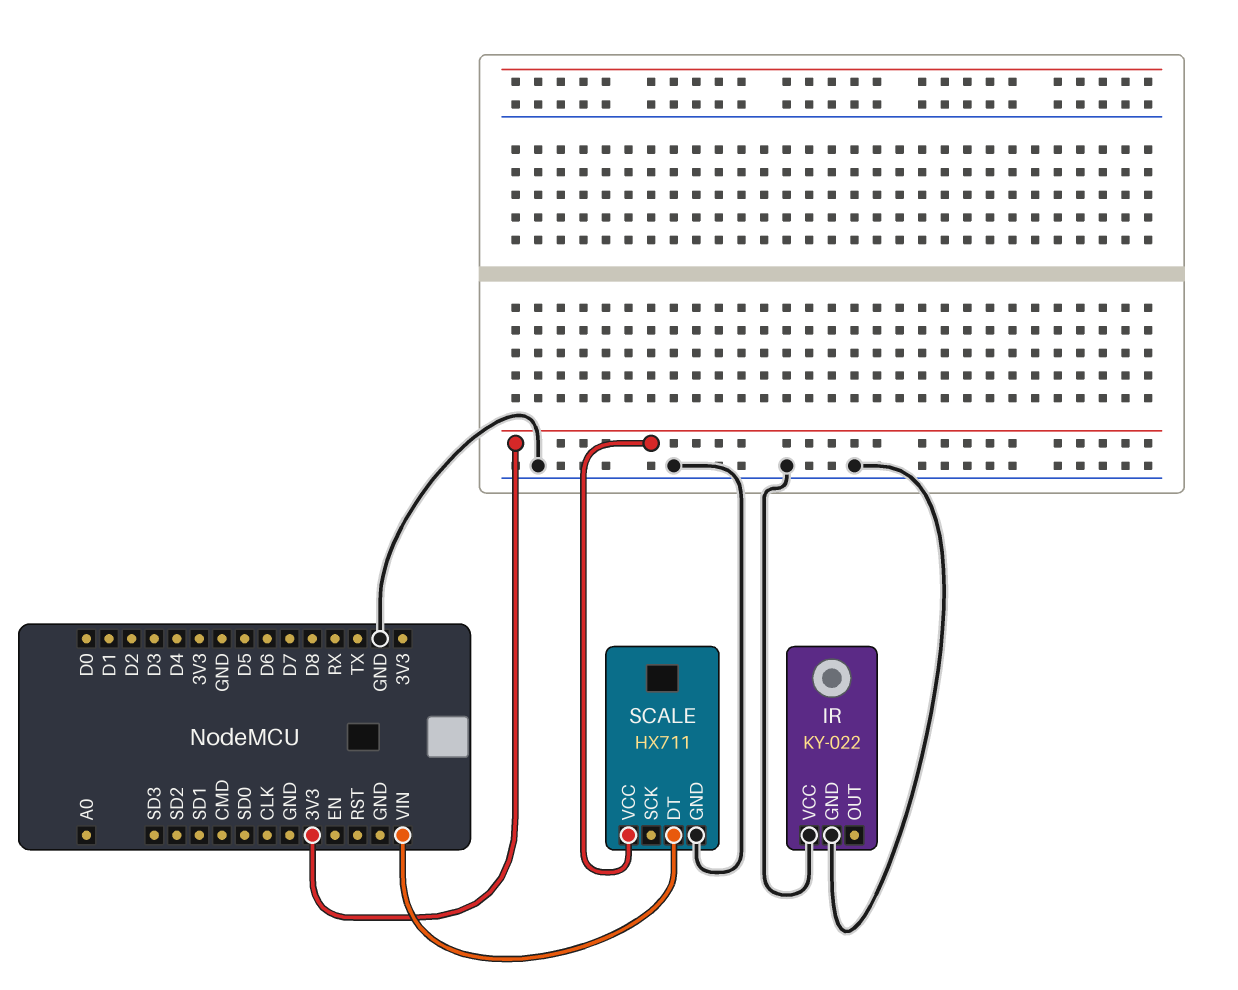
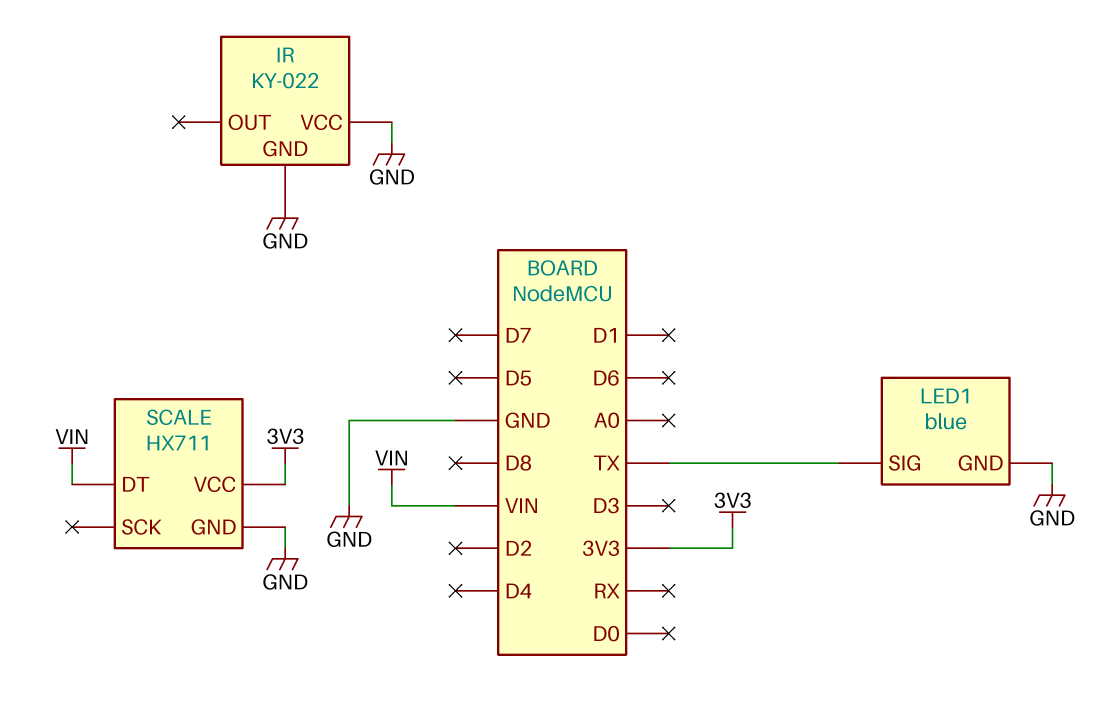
LED1: none -> blue
LED1 pin GND: none -> GND
LED1 pin SIG: none -> TX

